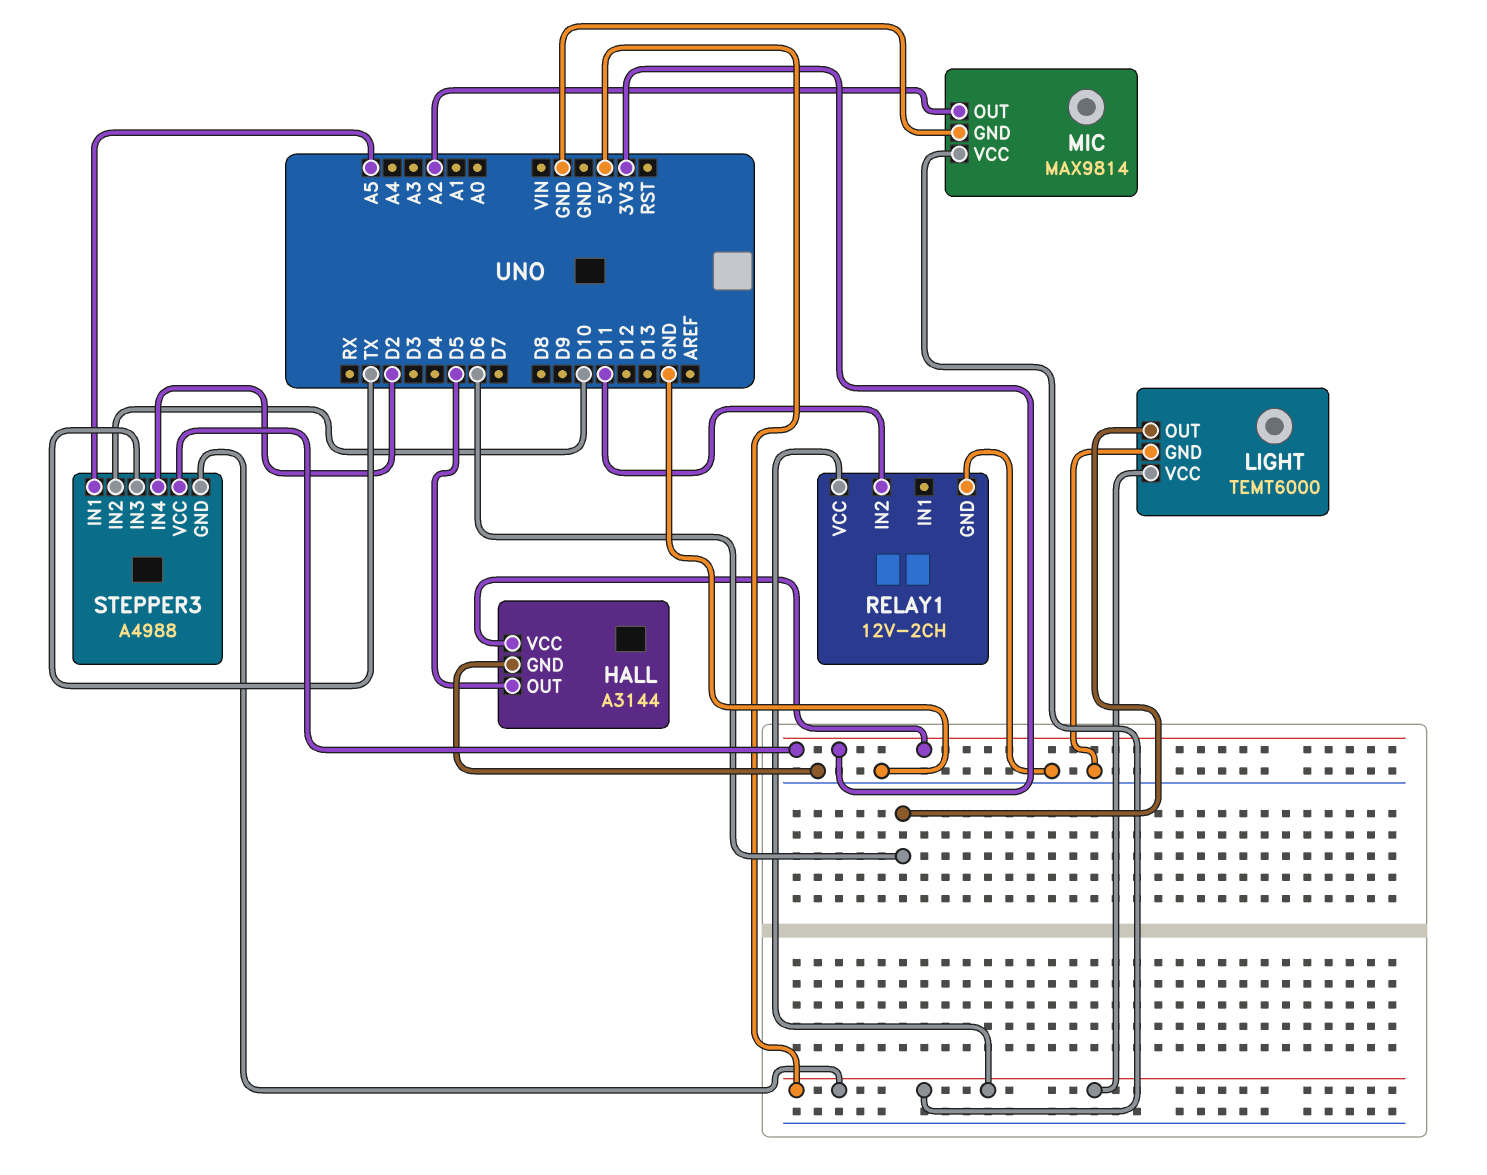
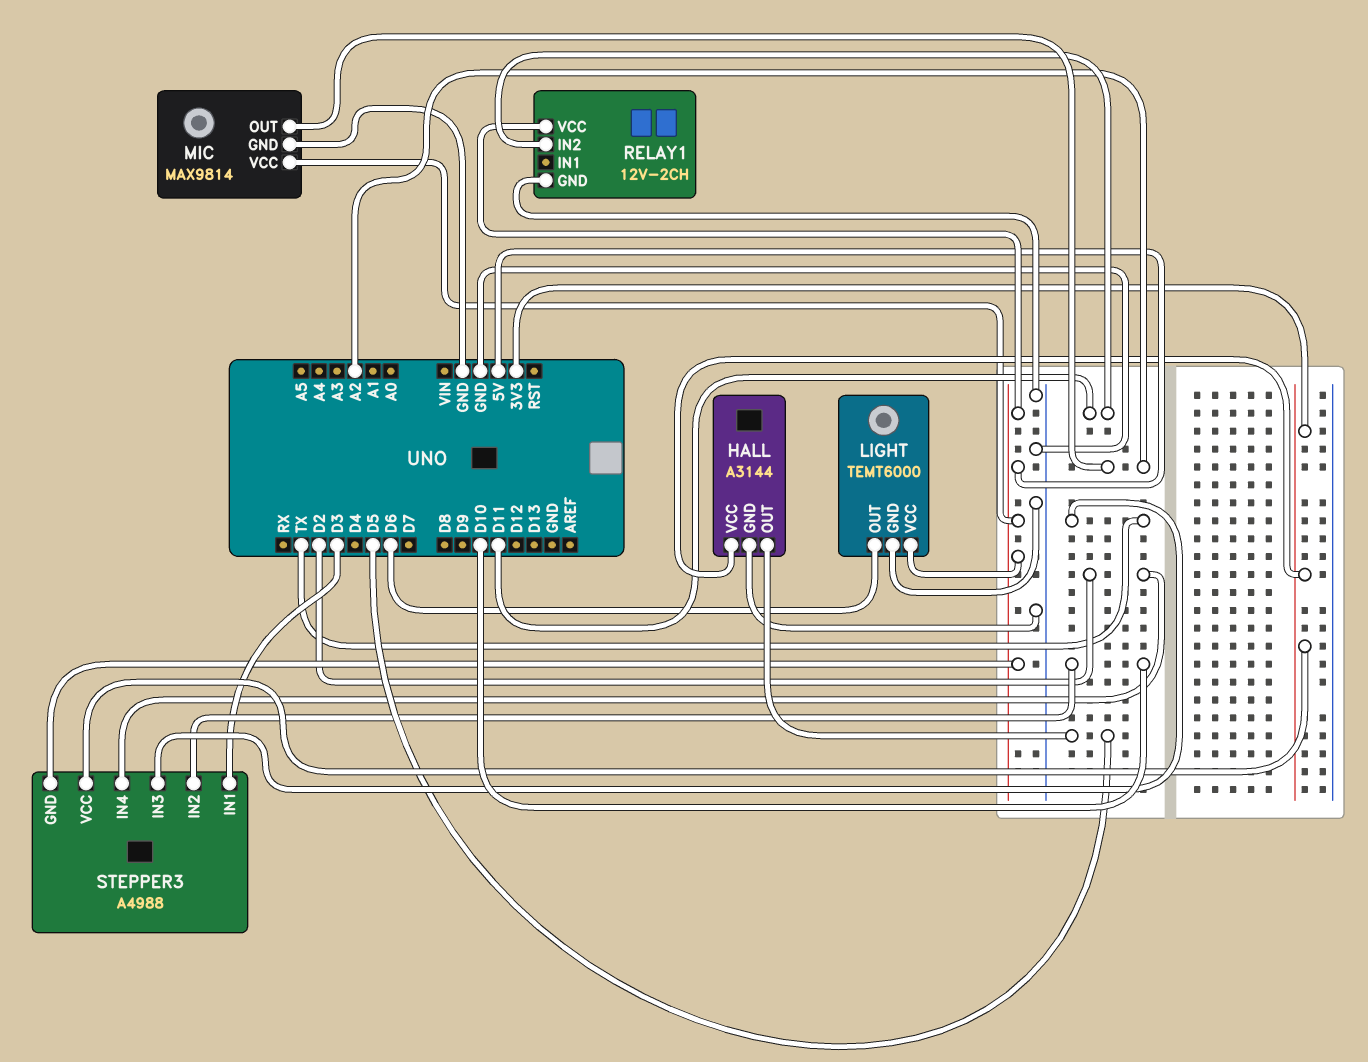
STEPPER3 pin IN1: A5 -> D3

